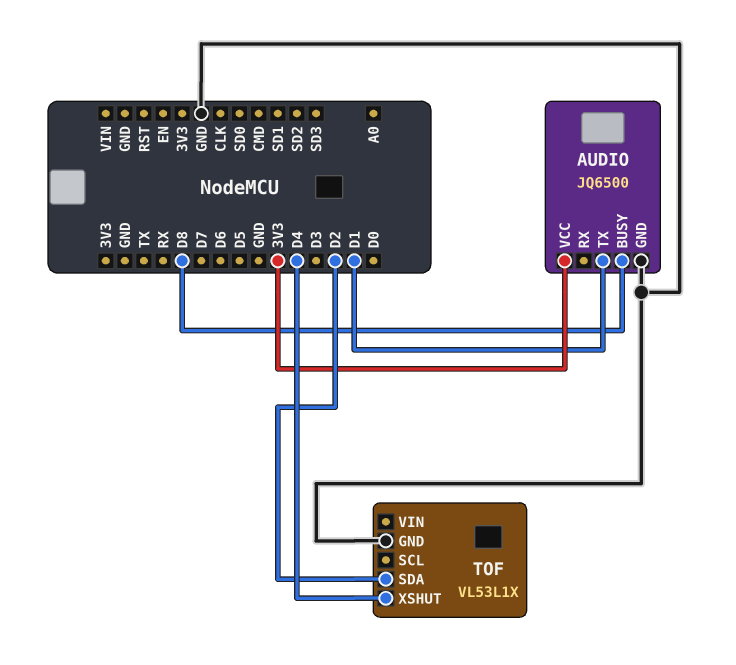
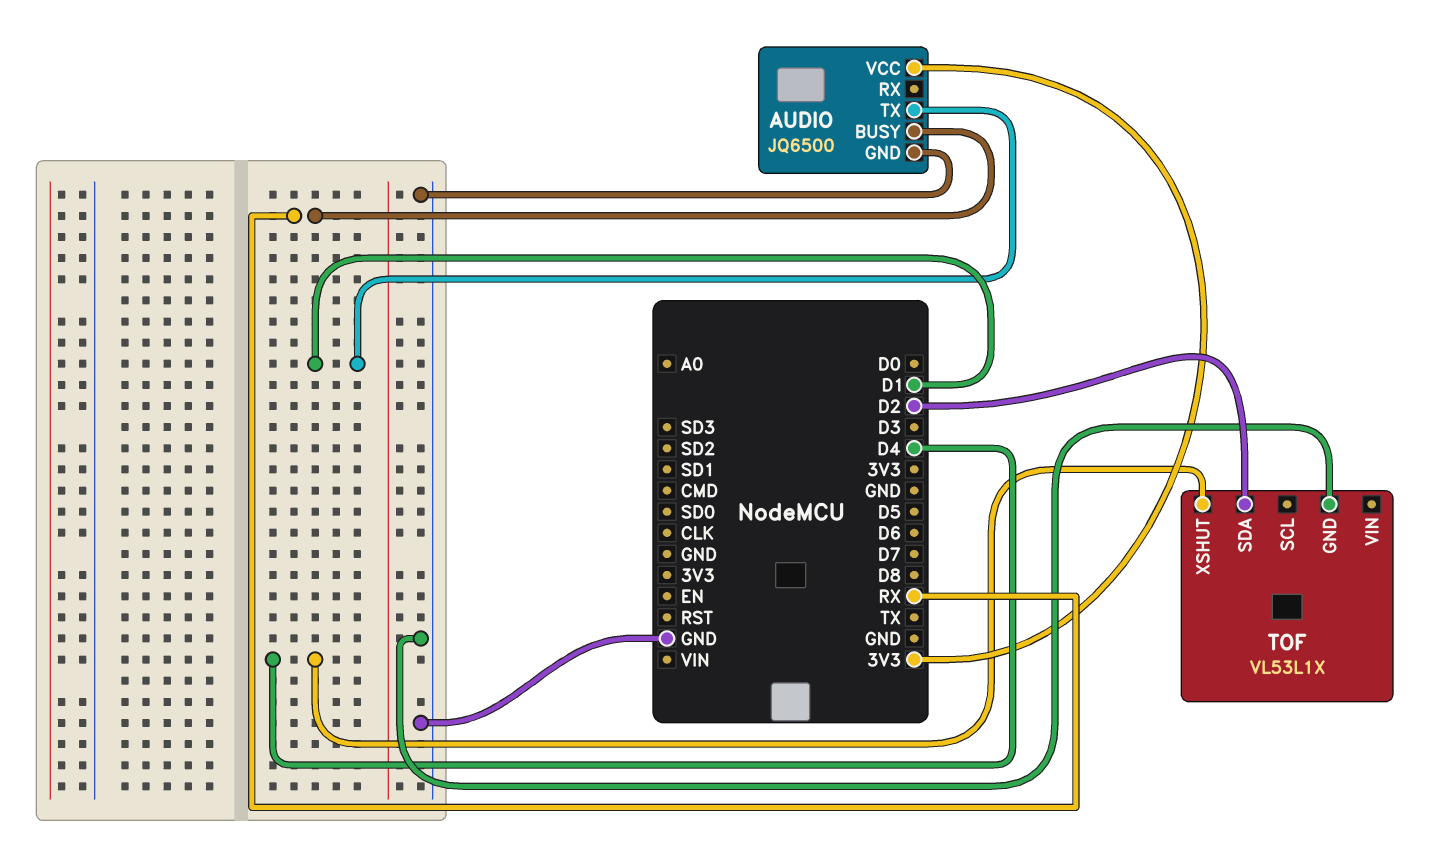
AUDIO pin BUSY: D8 -> RX

